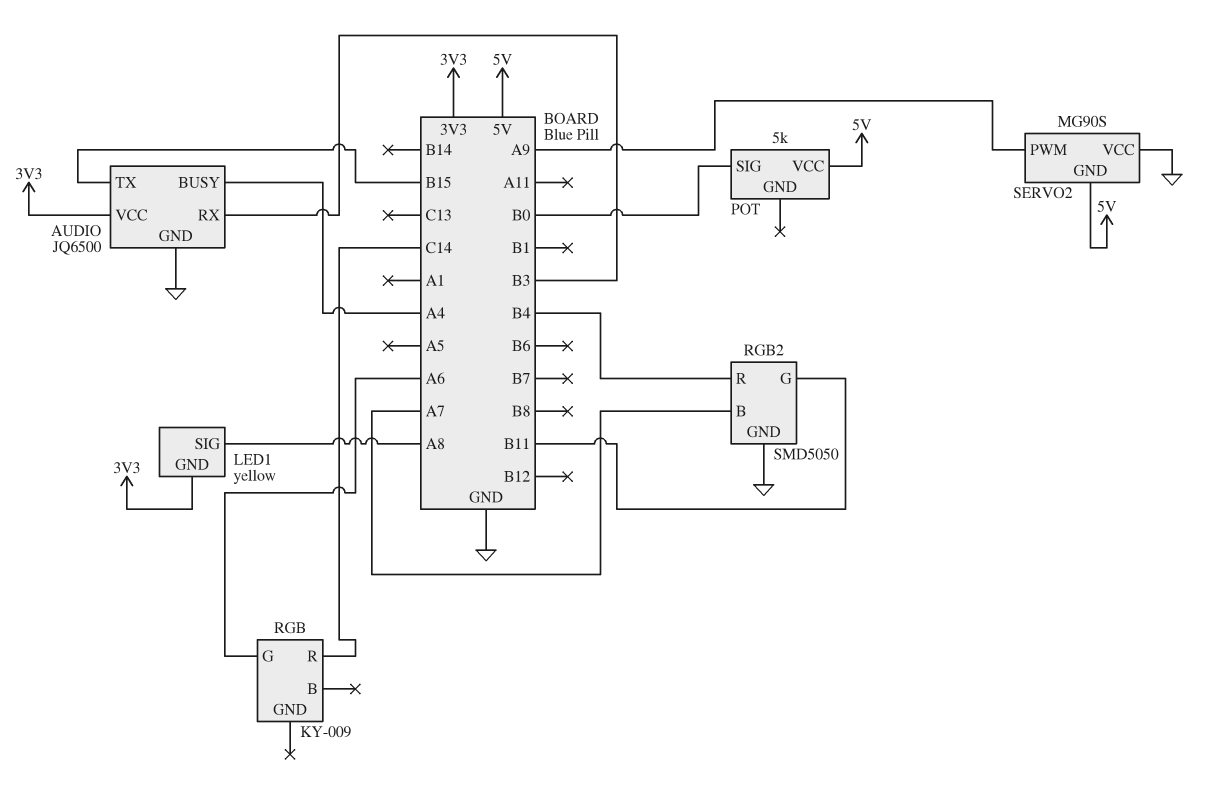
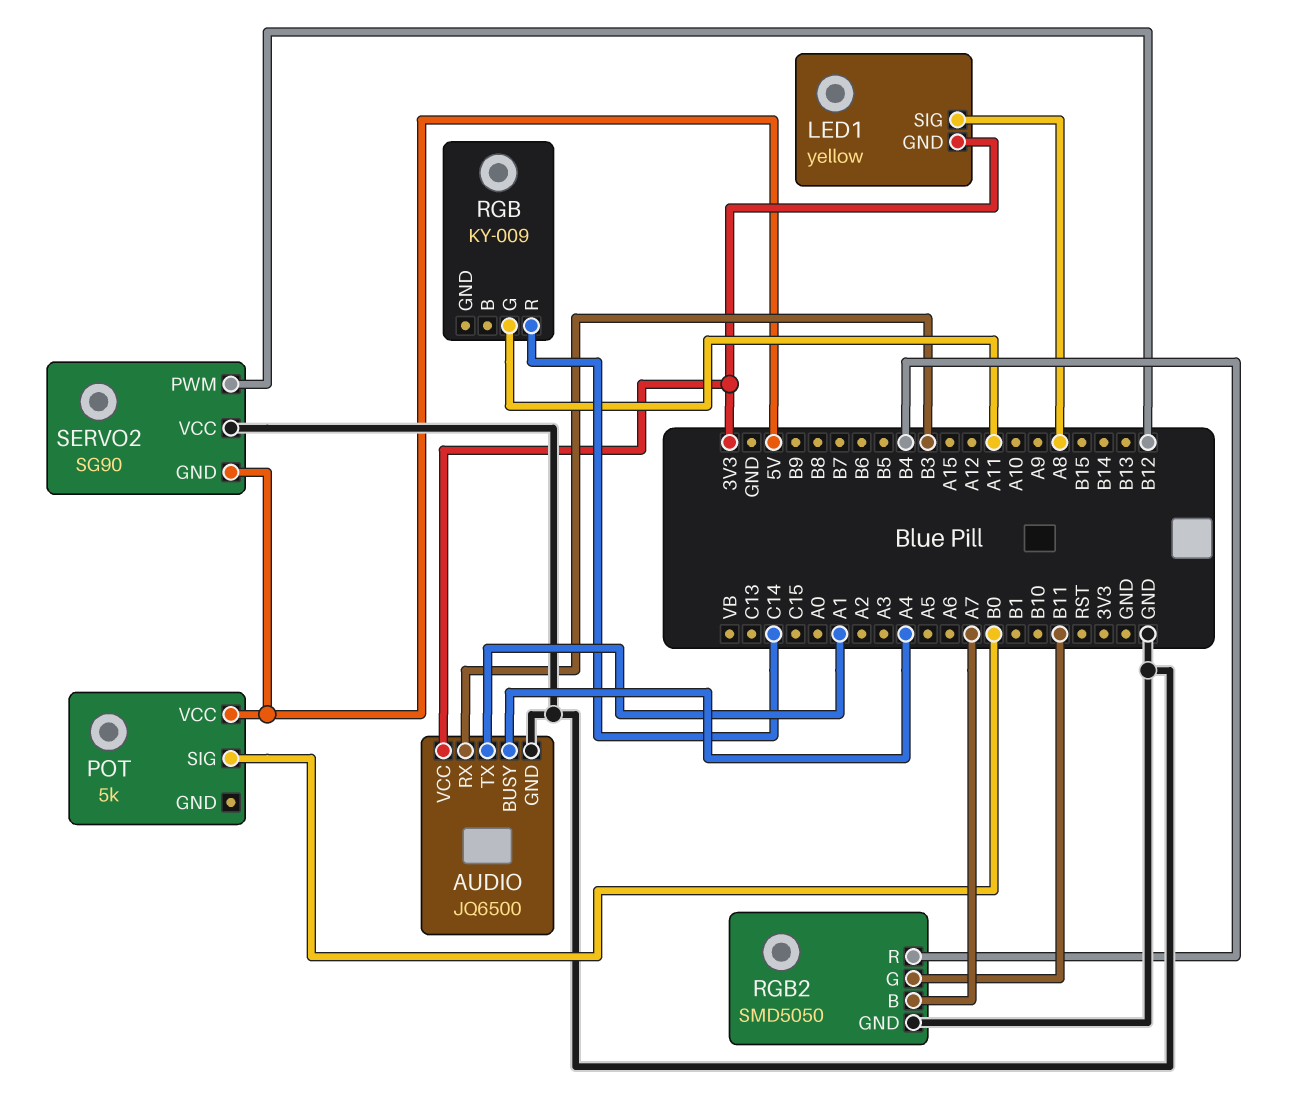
AUDIO pin TX: B15 -> A1
RGB pin G: A6 -> A11
SERVO2: MG90S -> SG90
SERVO2 pin PWM: A9 -> B12

